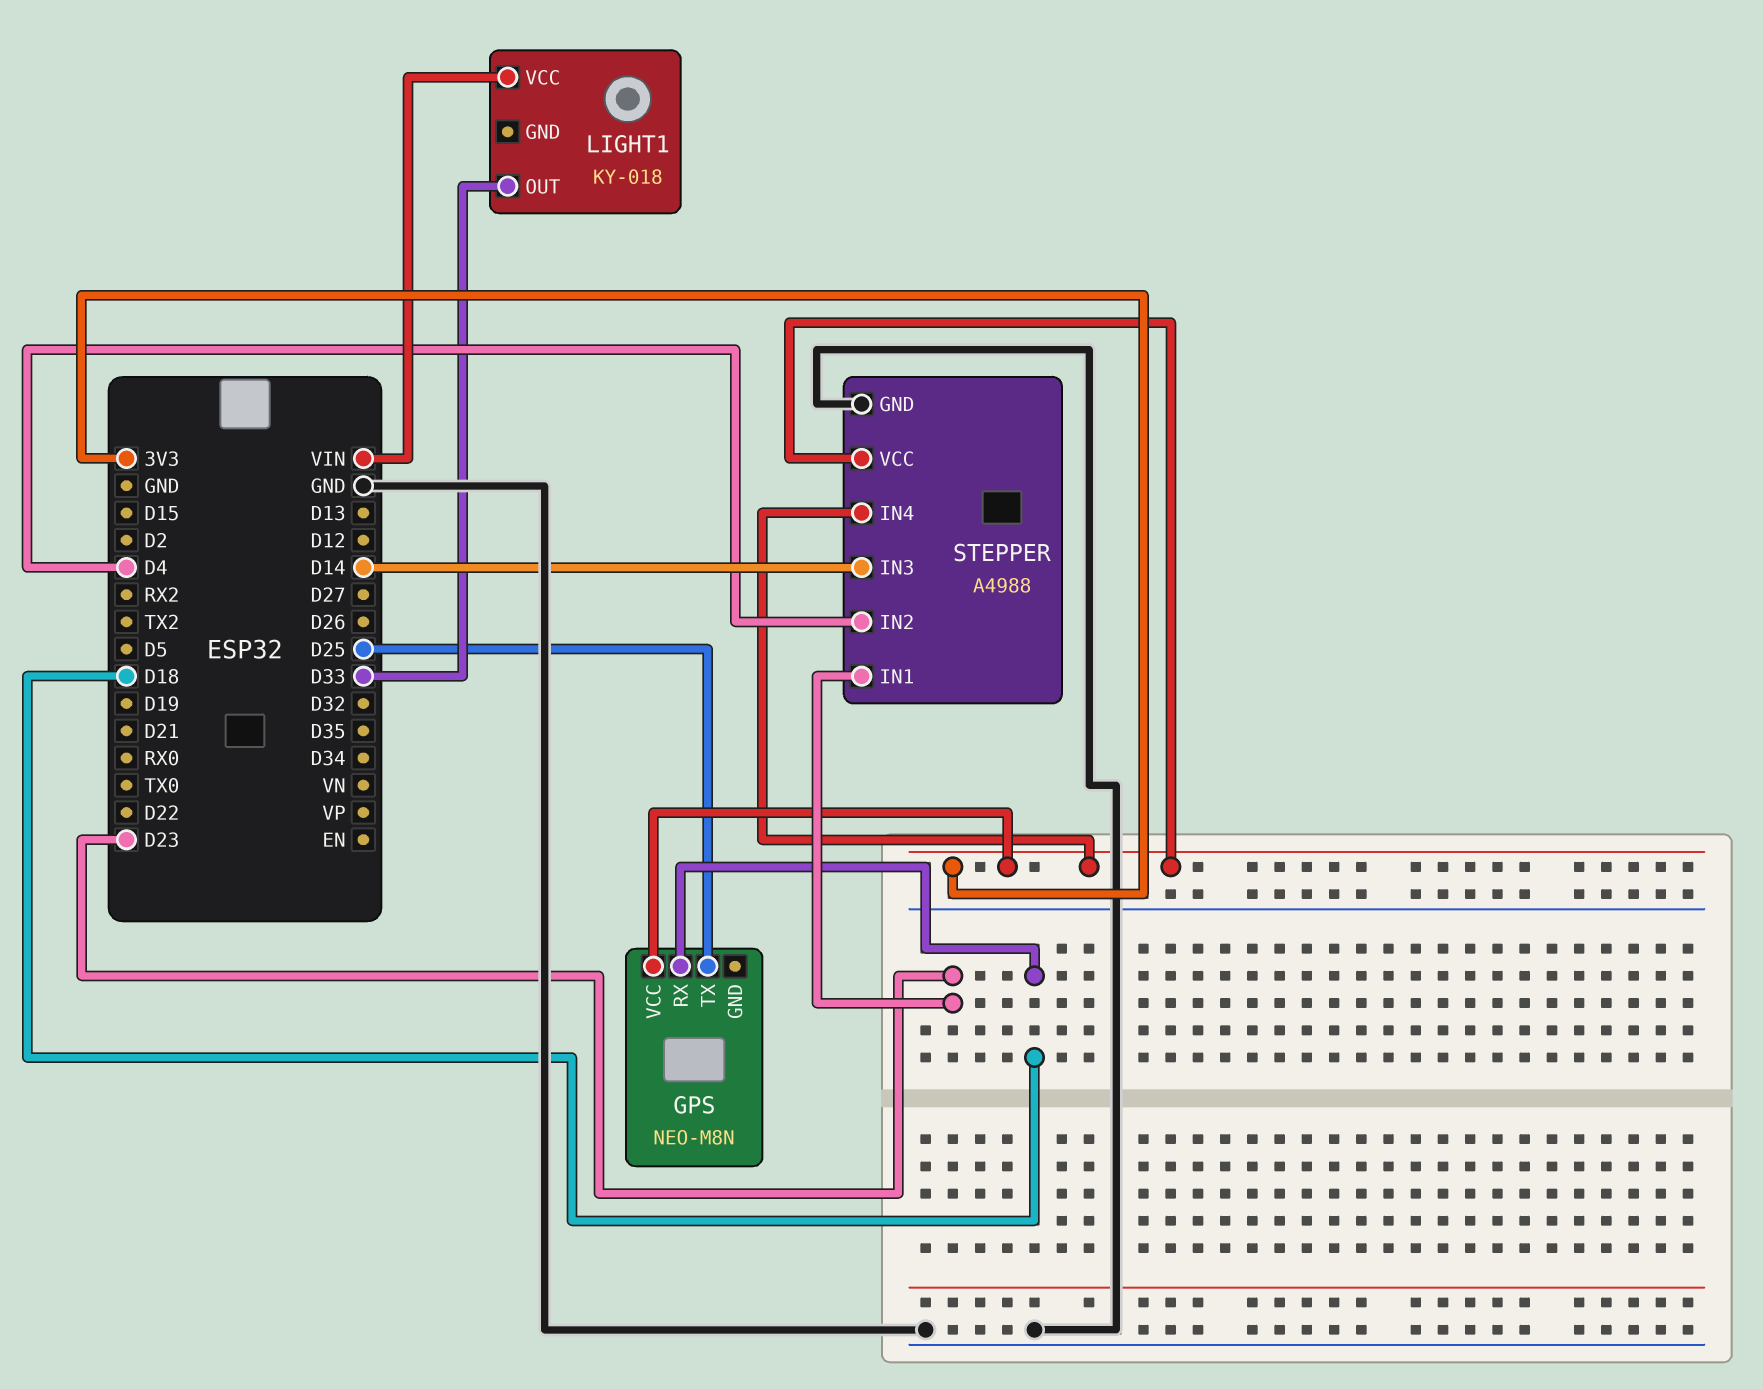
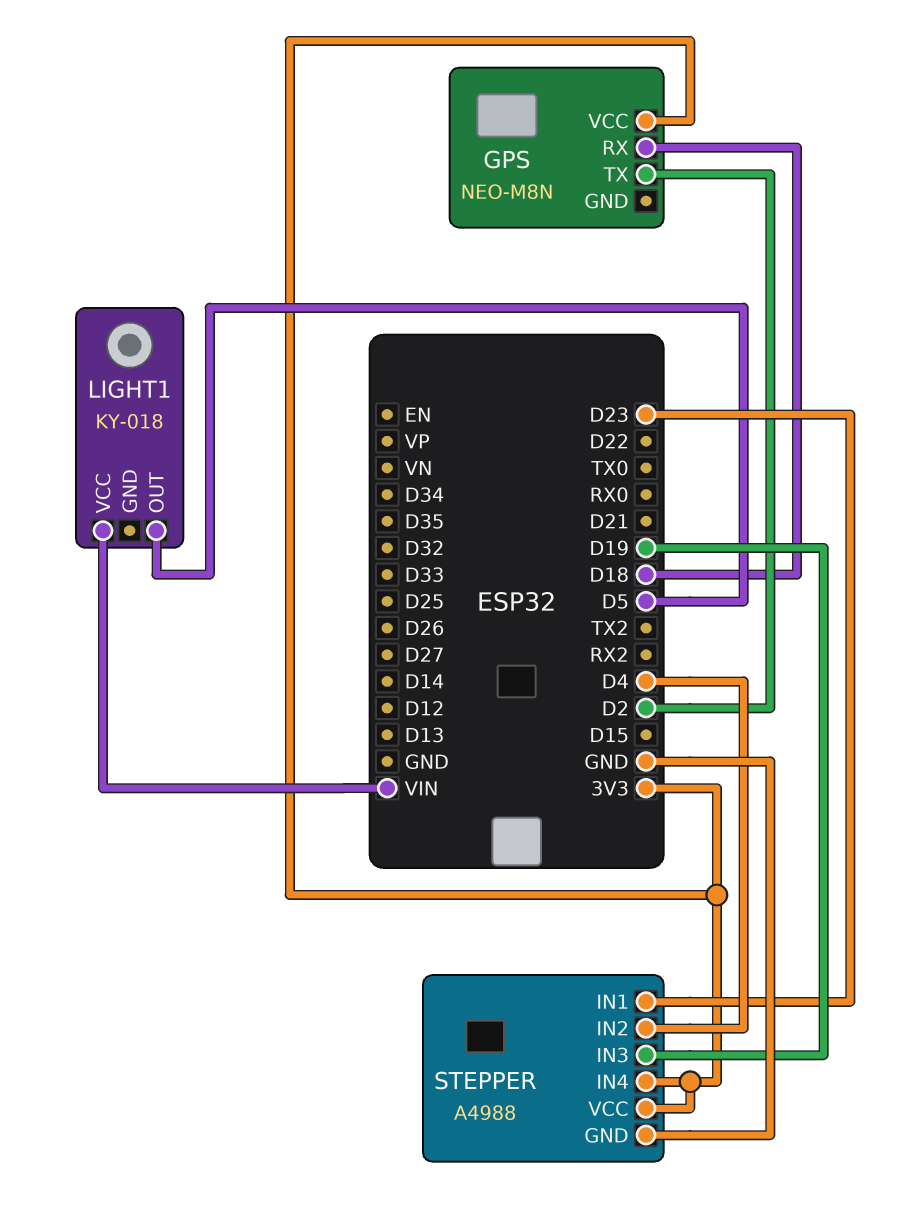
GPS pin TX: D25 -> D2
LIGHT1 pin OUT: D33 -> D5
STEPPER pin IN3: D14 -> D19

